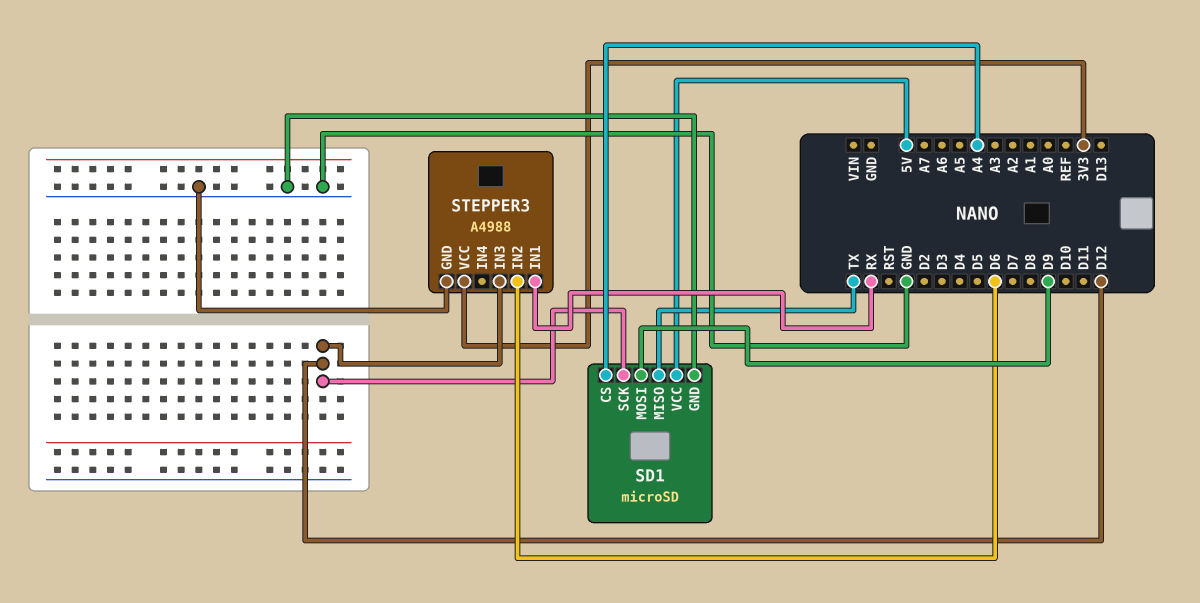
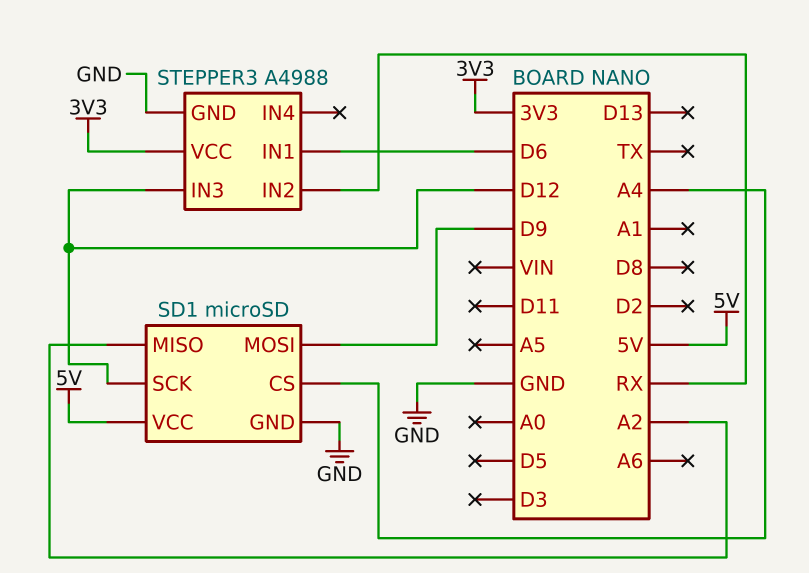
SD1 pin MISO: TX -> A2
STEPPER3 pin IN1: RX -> D6
STEPPER3 pin IN2: D6 -> RX

